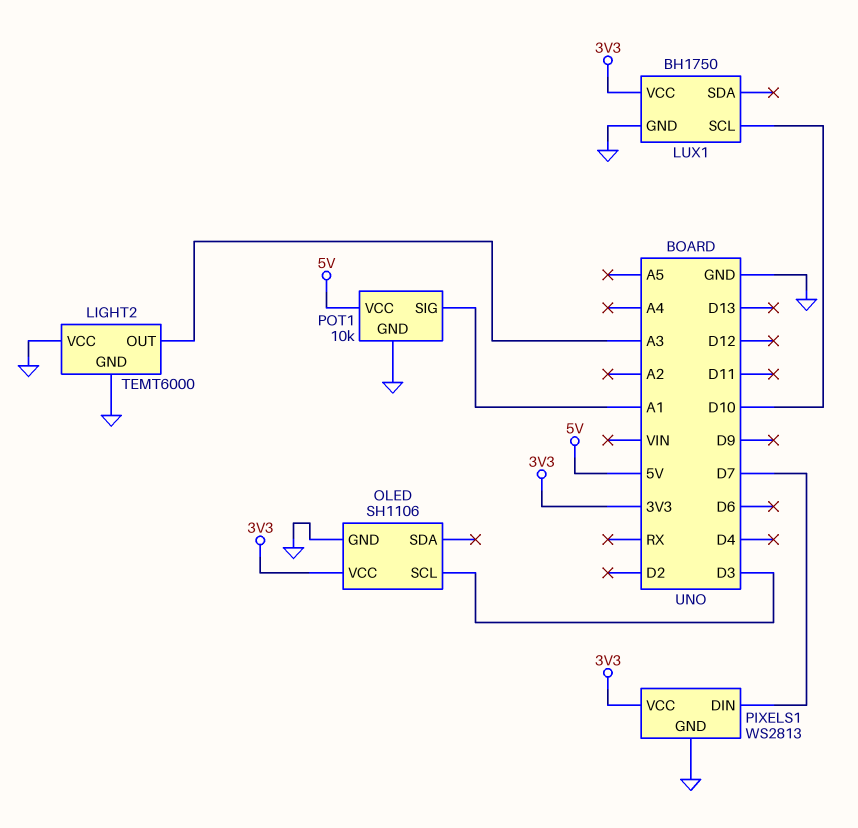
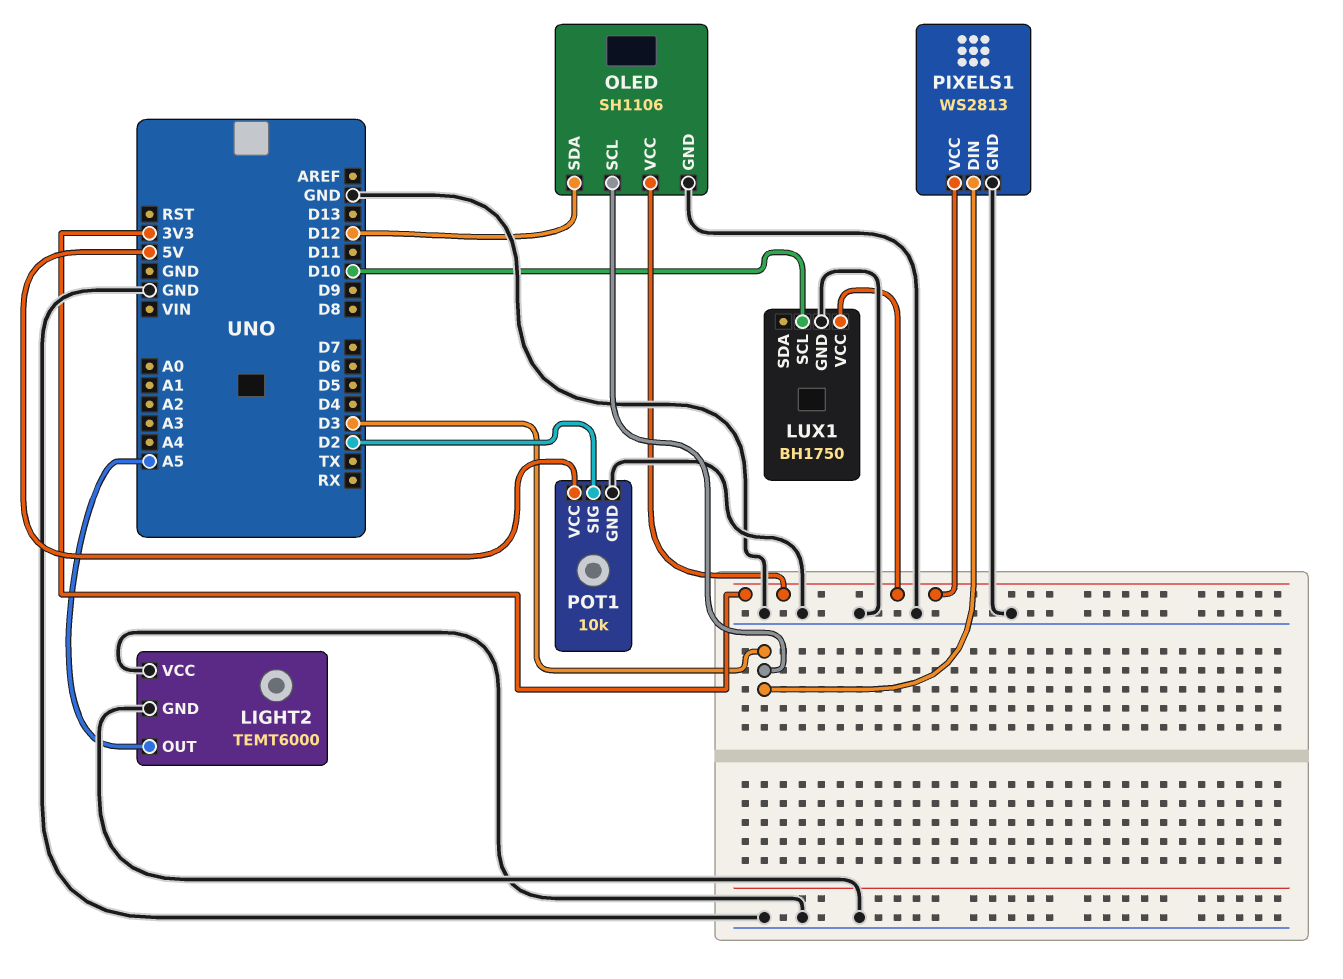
LIGHT2 pin OUT: A3 -> A5
OLED pin SDA: none -> D12
PIXELS1 pin DIN: D7 -> D3
POT1 pin SIG: A1 -> D2

